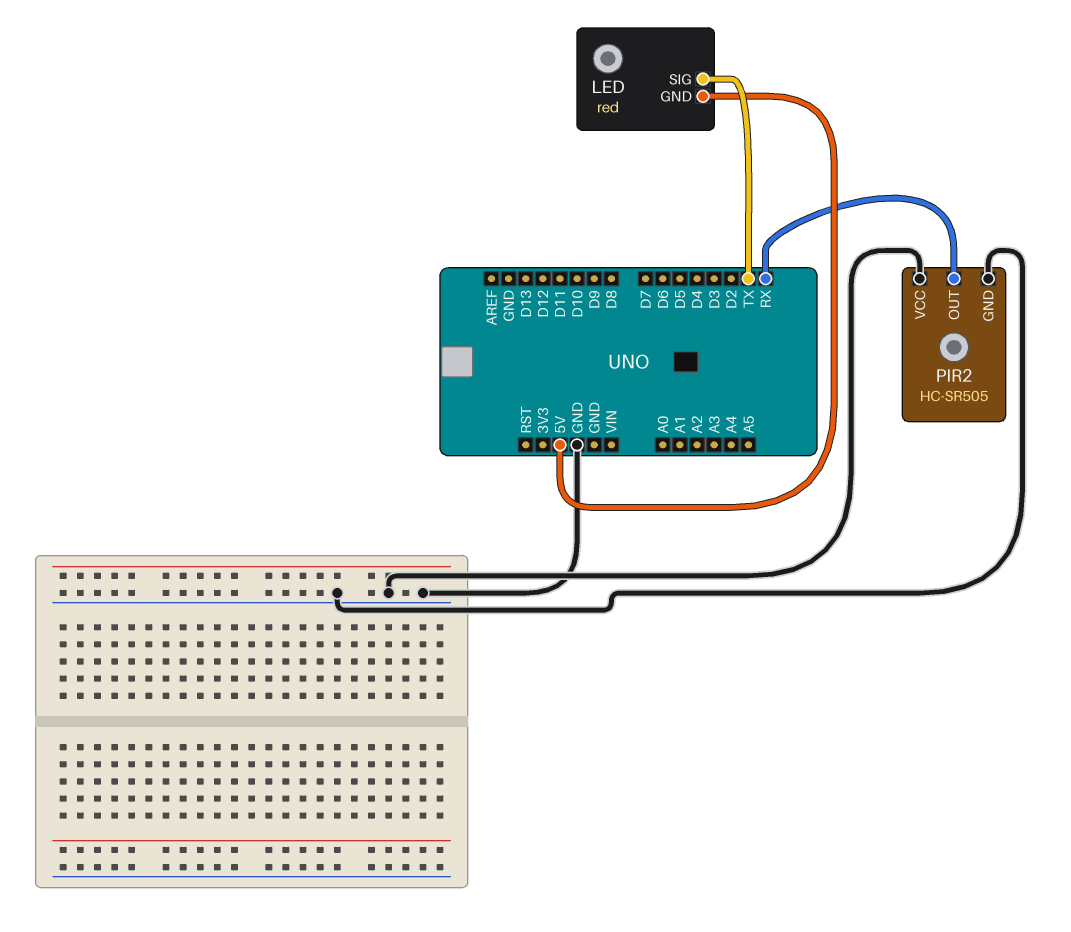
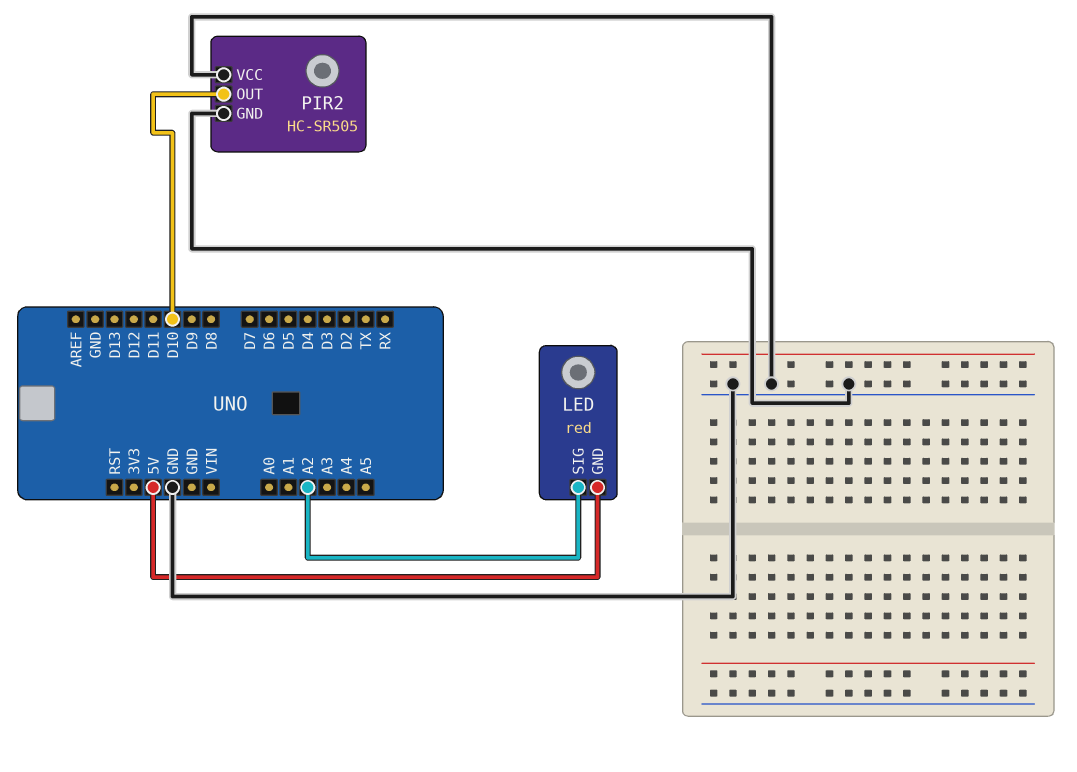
LED pin SIG: TX -> A2
PIR2 pin OUT: RX -> D10

